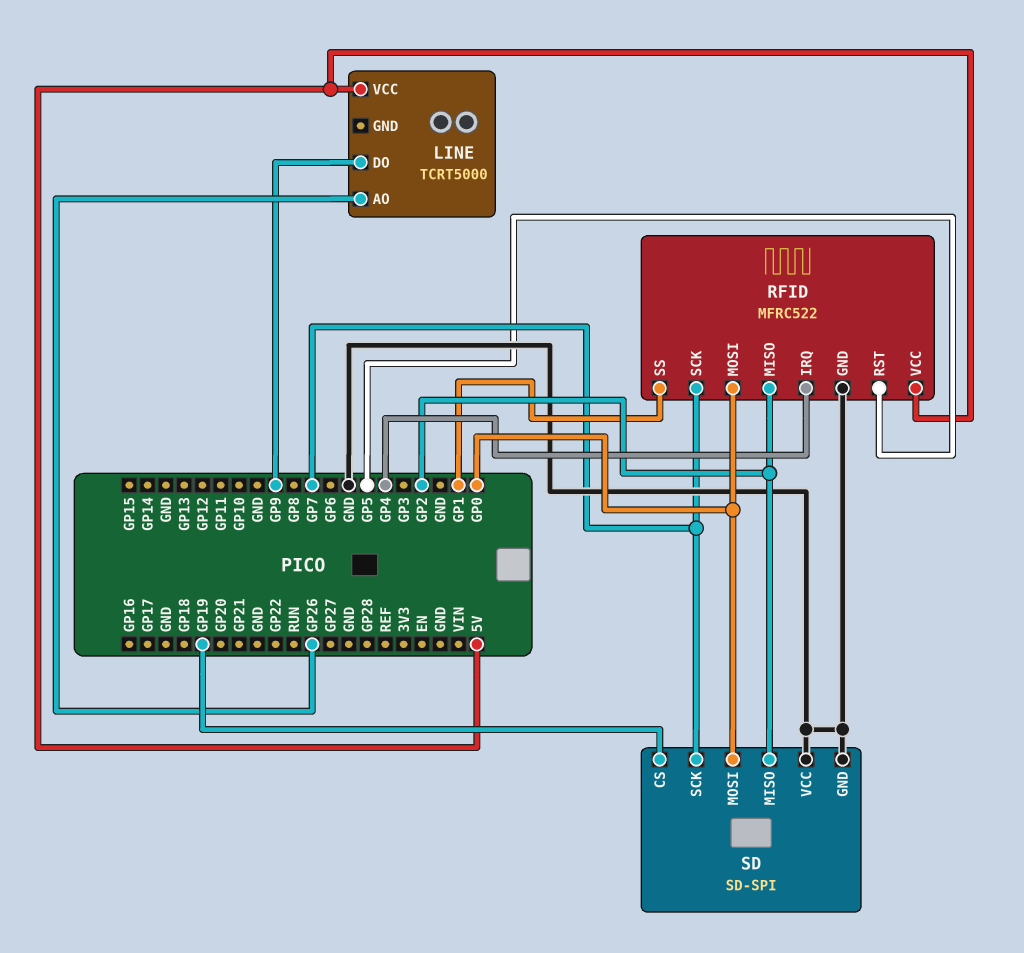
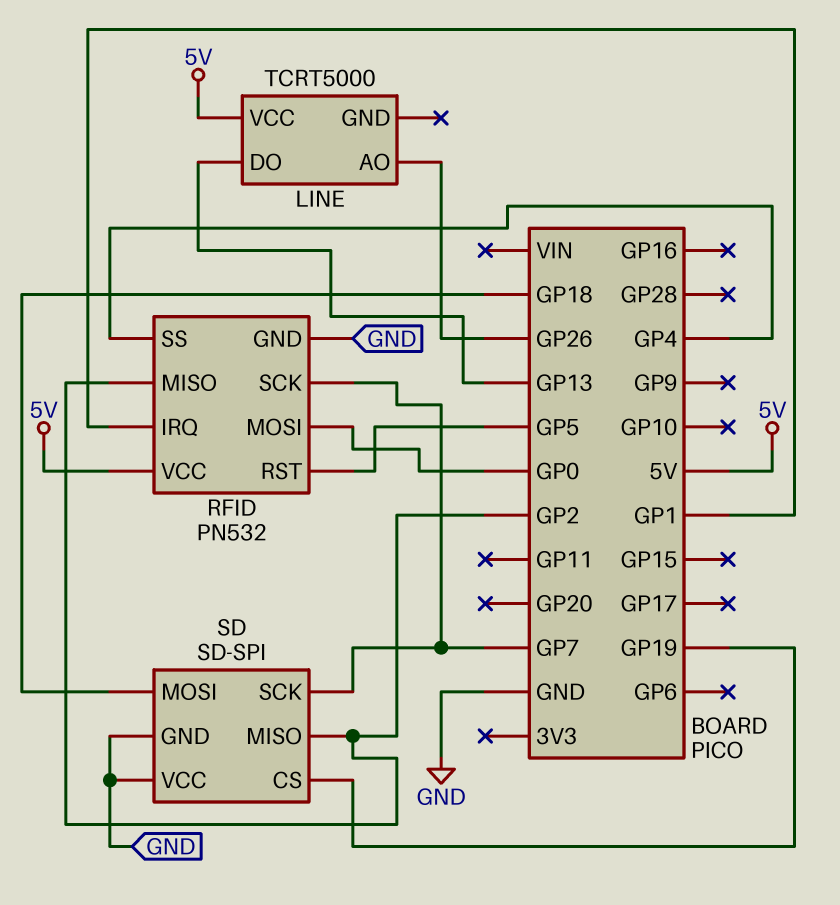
LINE pin DO: GP9 -> GP13
RFID: MFRC522 -> PN532
RFID pin IRQ: GP4 -> GP1
RFID pin SS: GP1 -> GP4
SD pin MOSI: GP0 -> GP18

